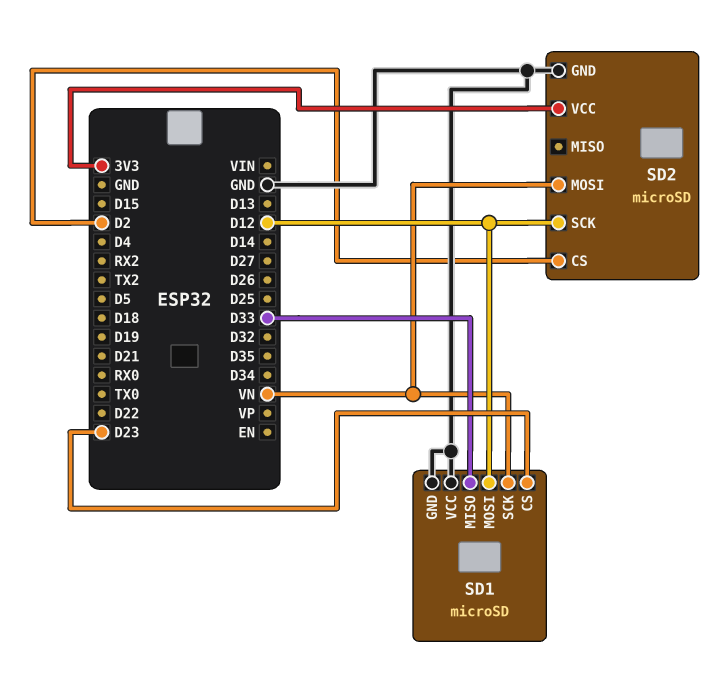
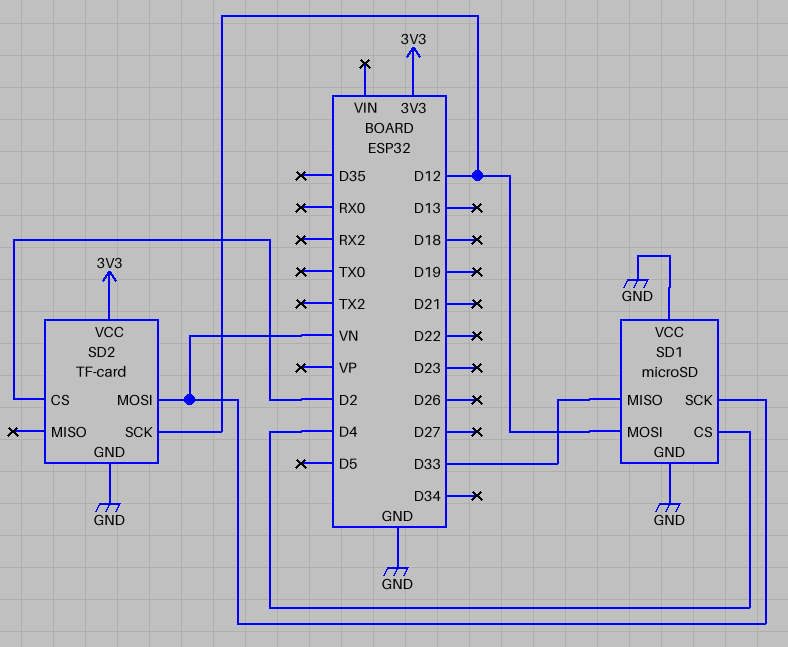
SD1 pin CS: D23 -> D4
SD2: microSD -> TF-card

